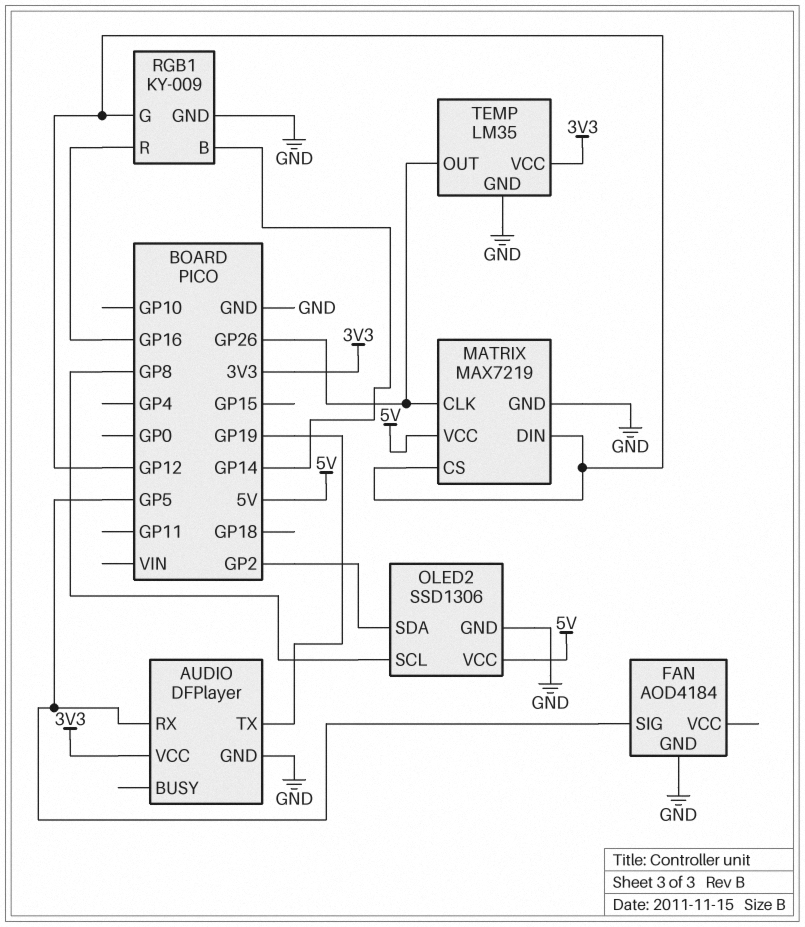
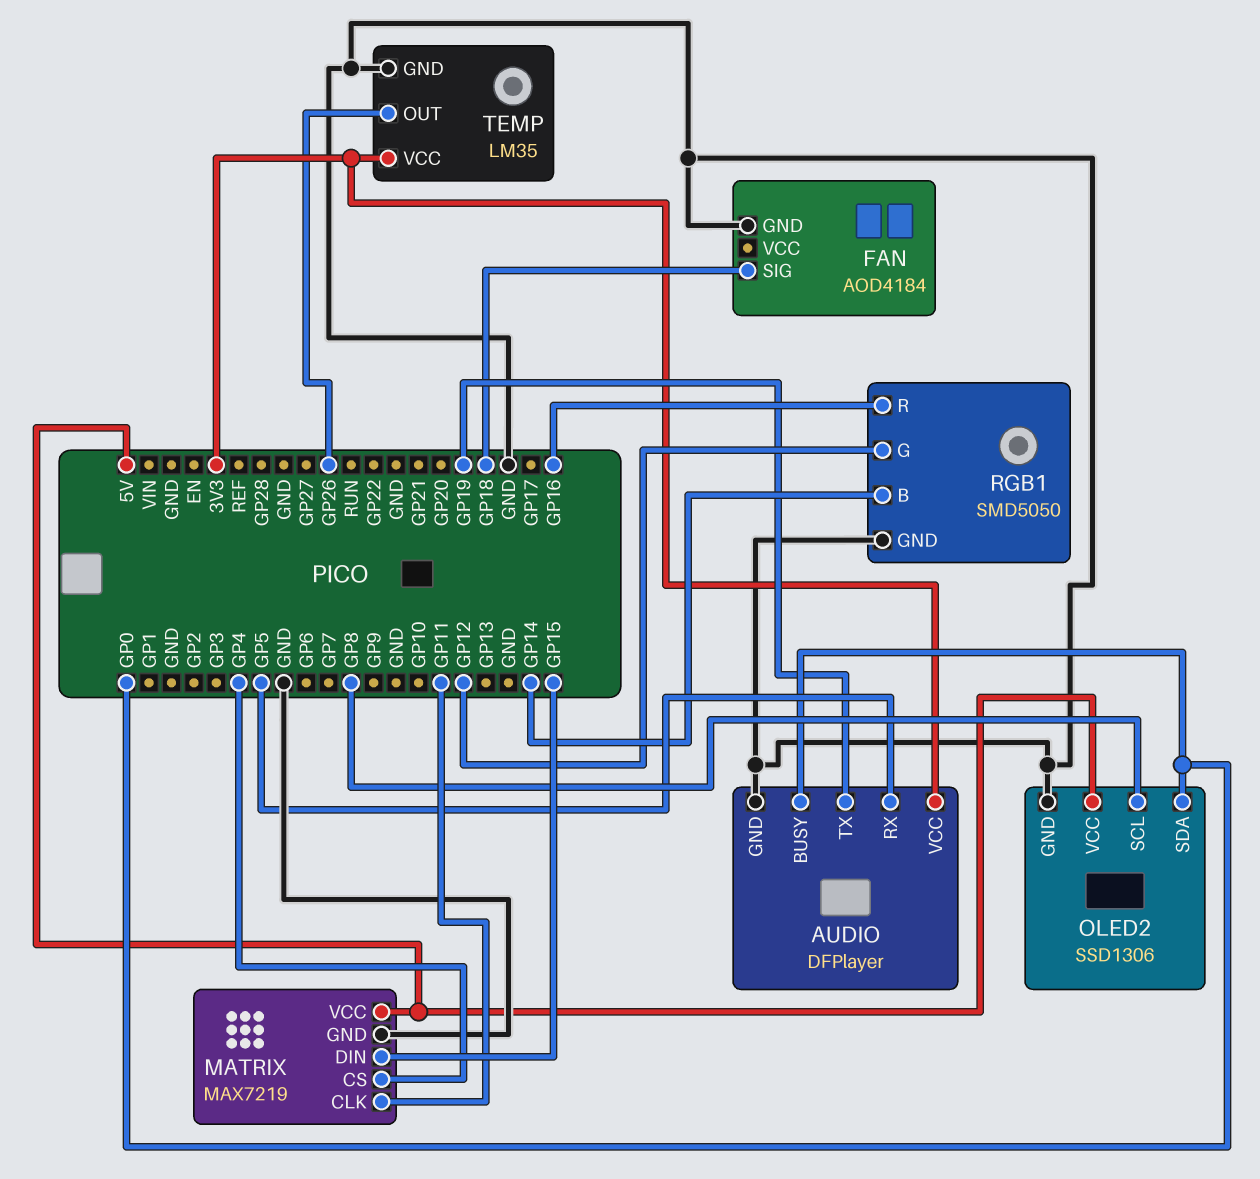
AUDIO pin BUSY: none -> GP0
FAN pin SIG: GP5 -> GP18
MATRIX pin CLK: GP26 -> GP11
MATRIX pin CS: GP12 -> GP4
MATRIX pin DIN: GP12 -> GP15
OLED2 pin SDA: GP2 -> GP0
RGB1: KY-009 -> SMD5050

